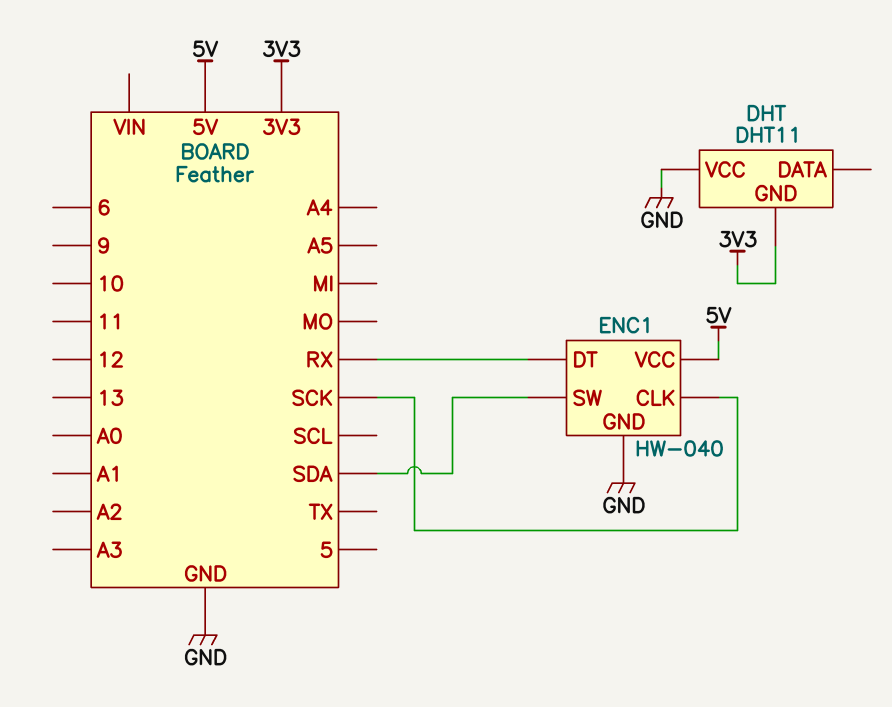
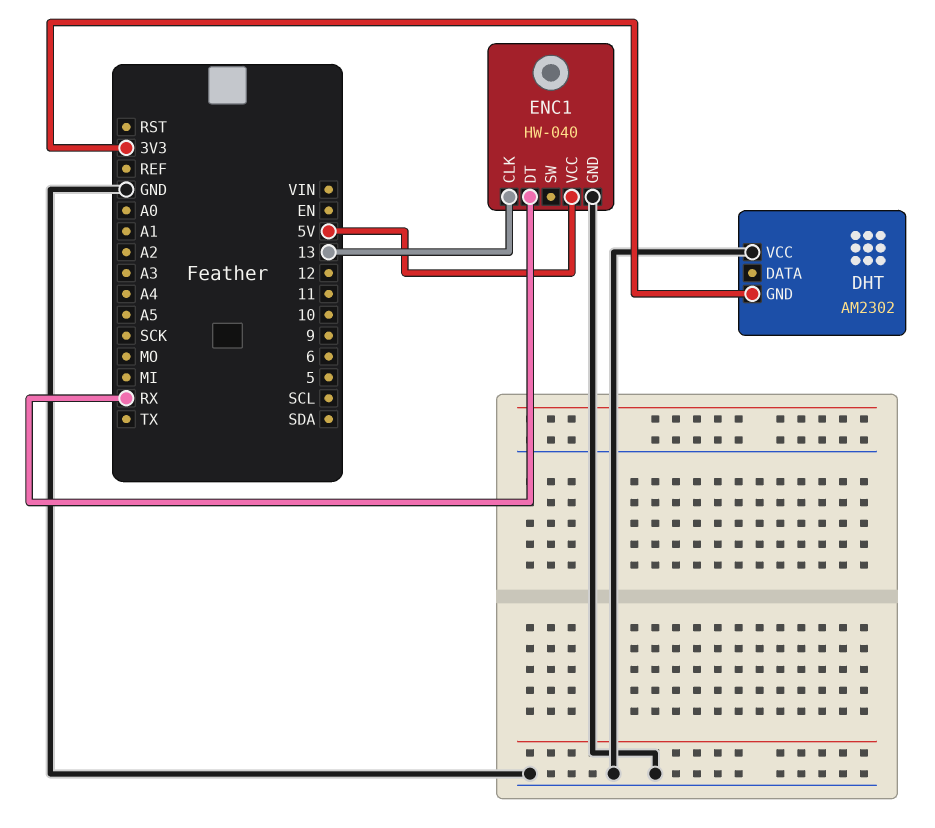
DHT: DHT11 -> AM2302
ENC1 pin CLK: SCK -> 13
ENC1 pin SW: SDA -> none

